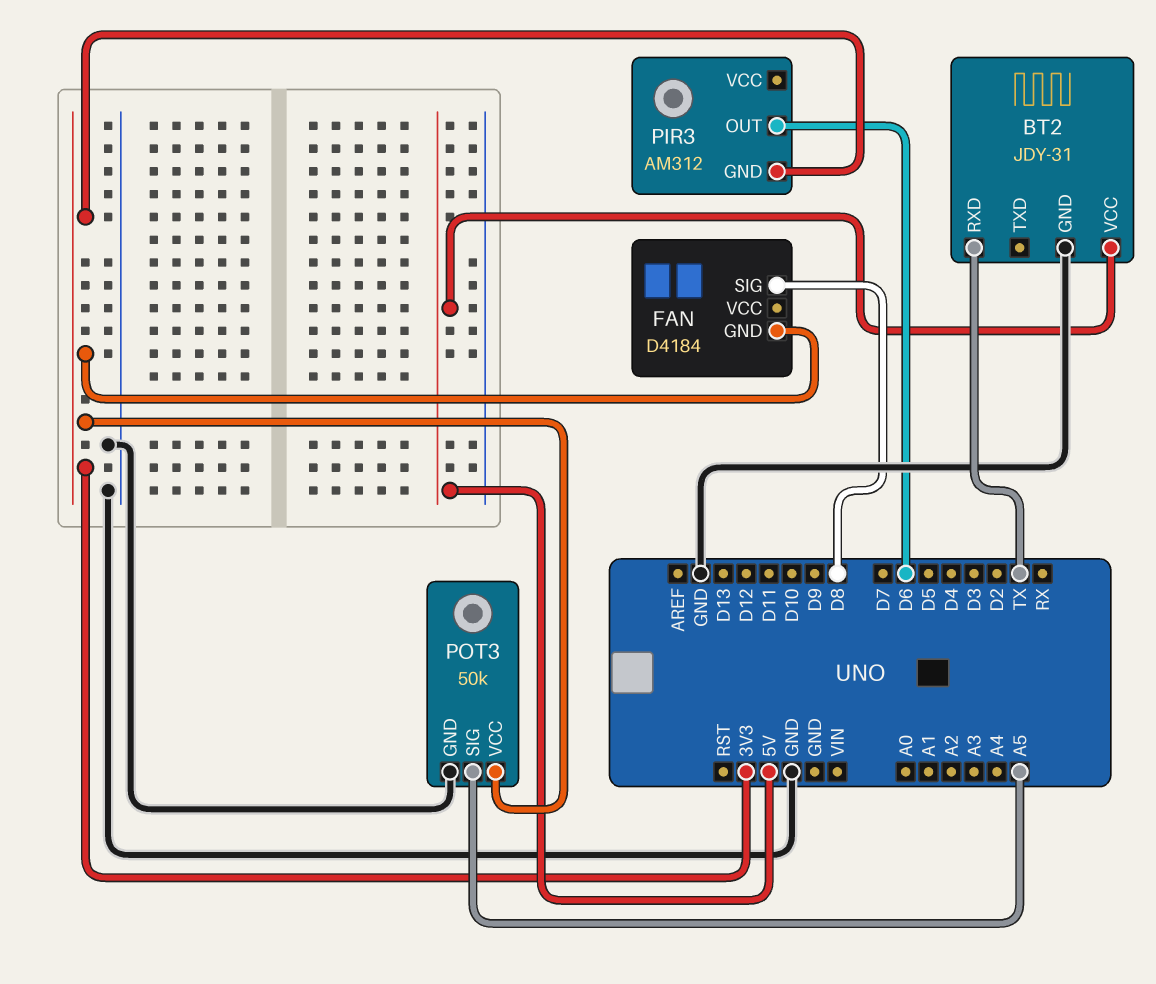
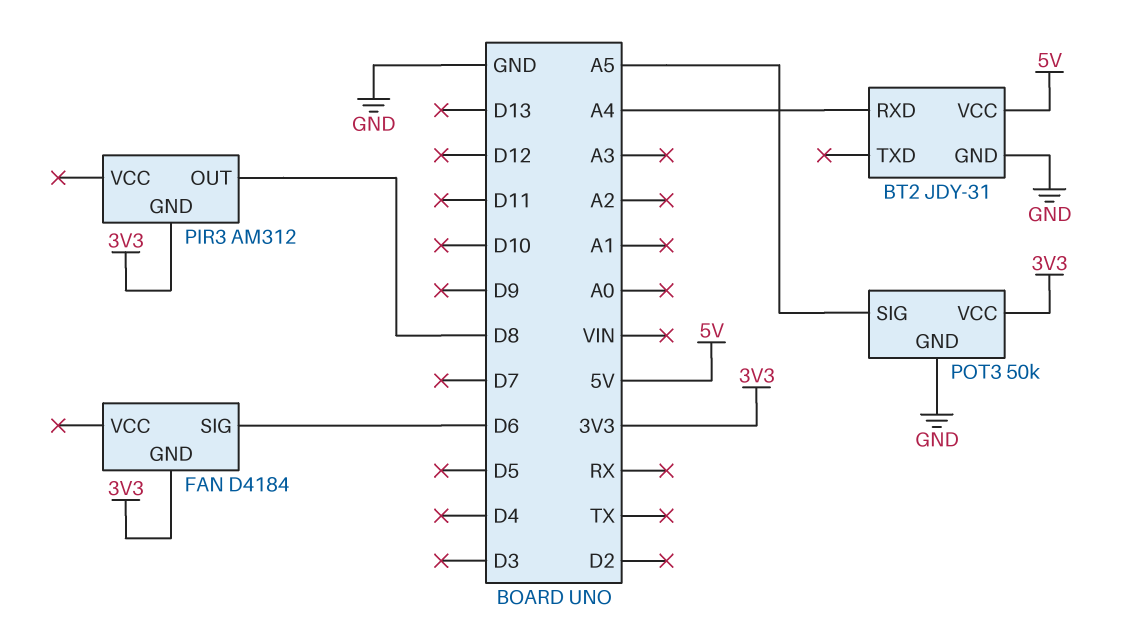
BT2 pin RXD: TX -> A4
FAN pin SIG: D8 -> D6
PIR3 pin OUT: D6 -> D8

